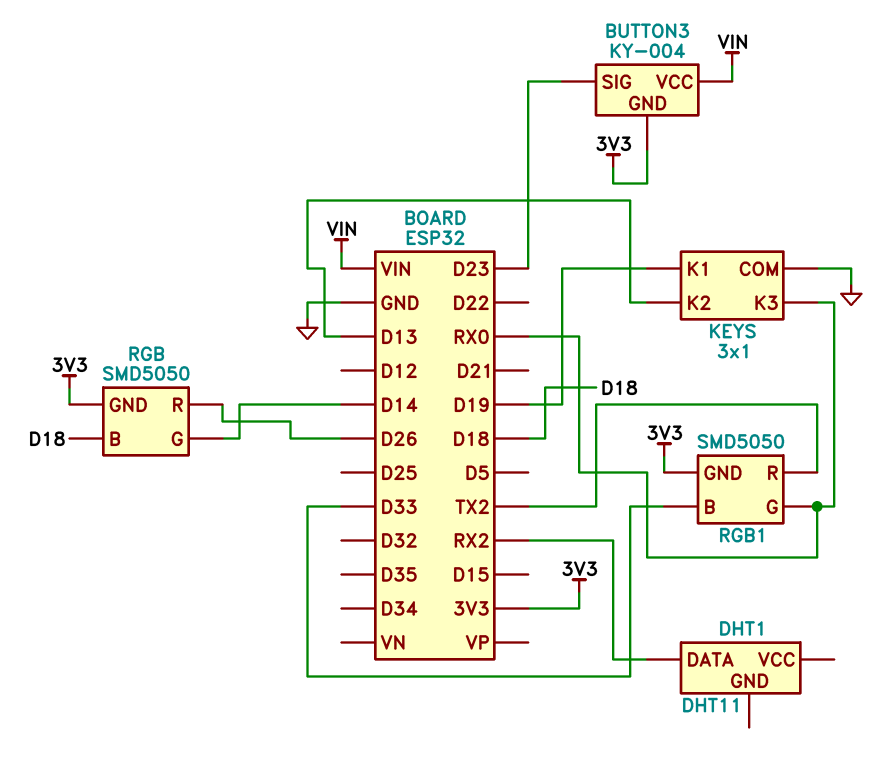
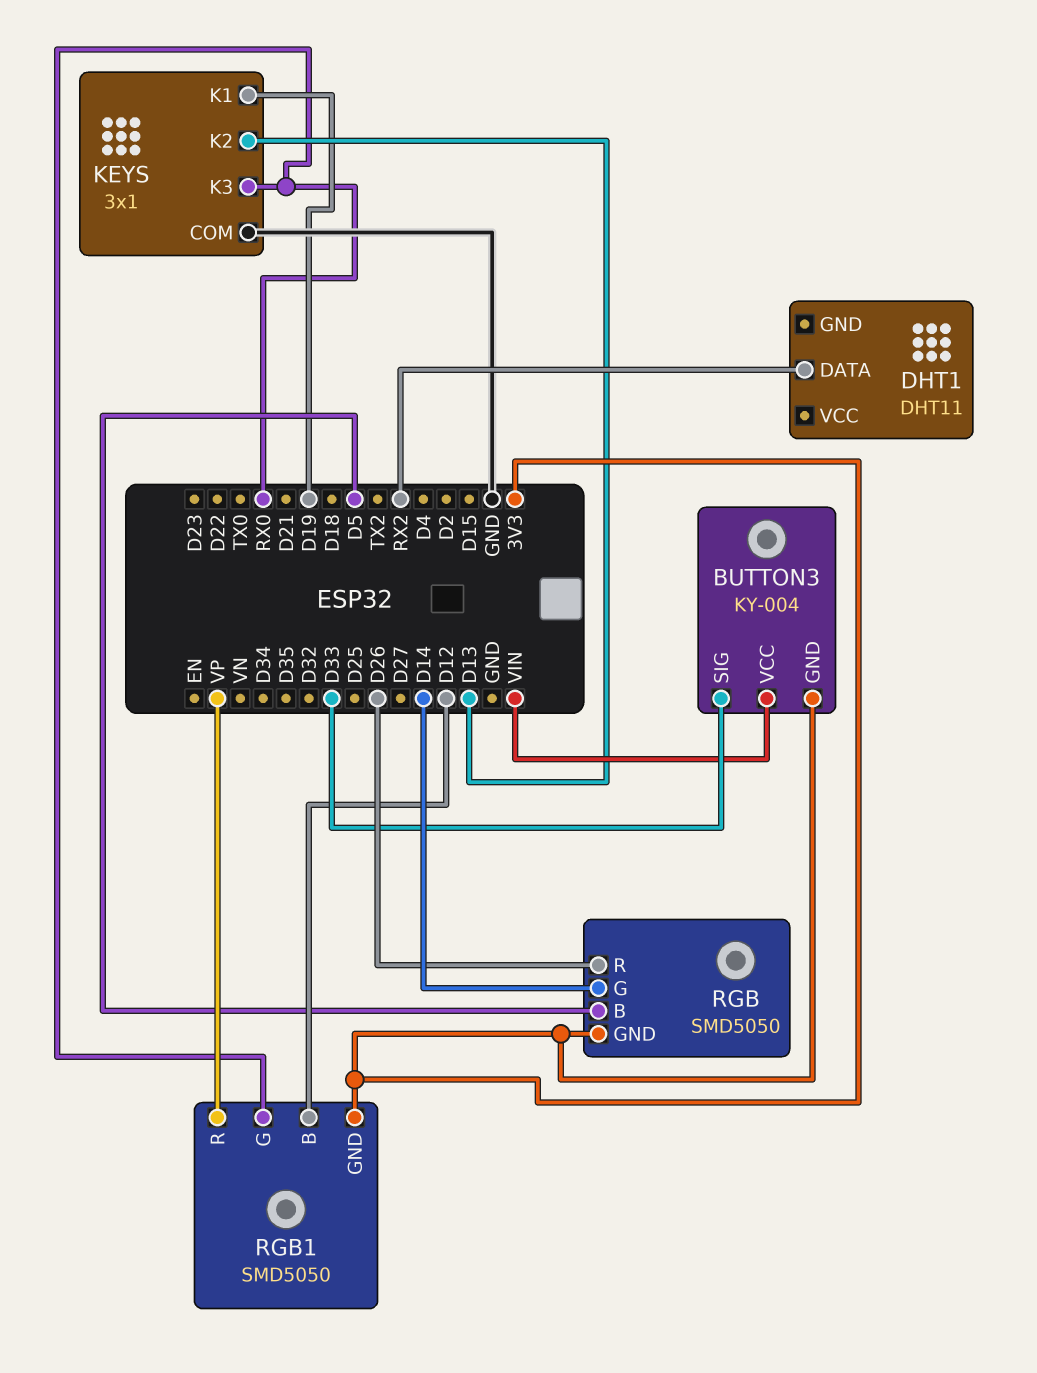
BUTTON3 pin SIG: D23 -> D33
RGB pin B: D18 -> D5
RGB1 pin B: D33 -> D12
RGB1 pin R: TX2 -> VP

